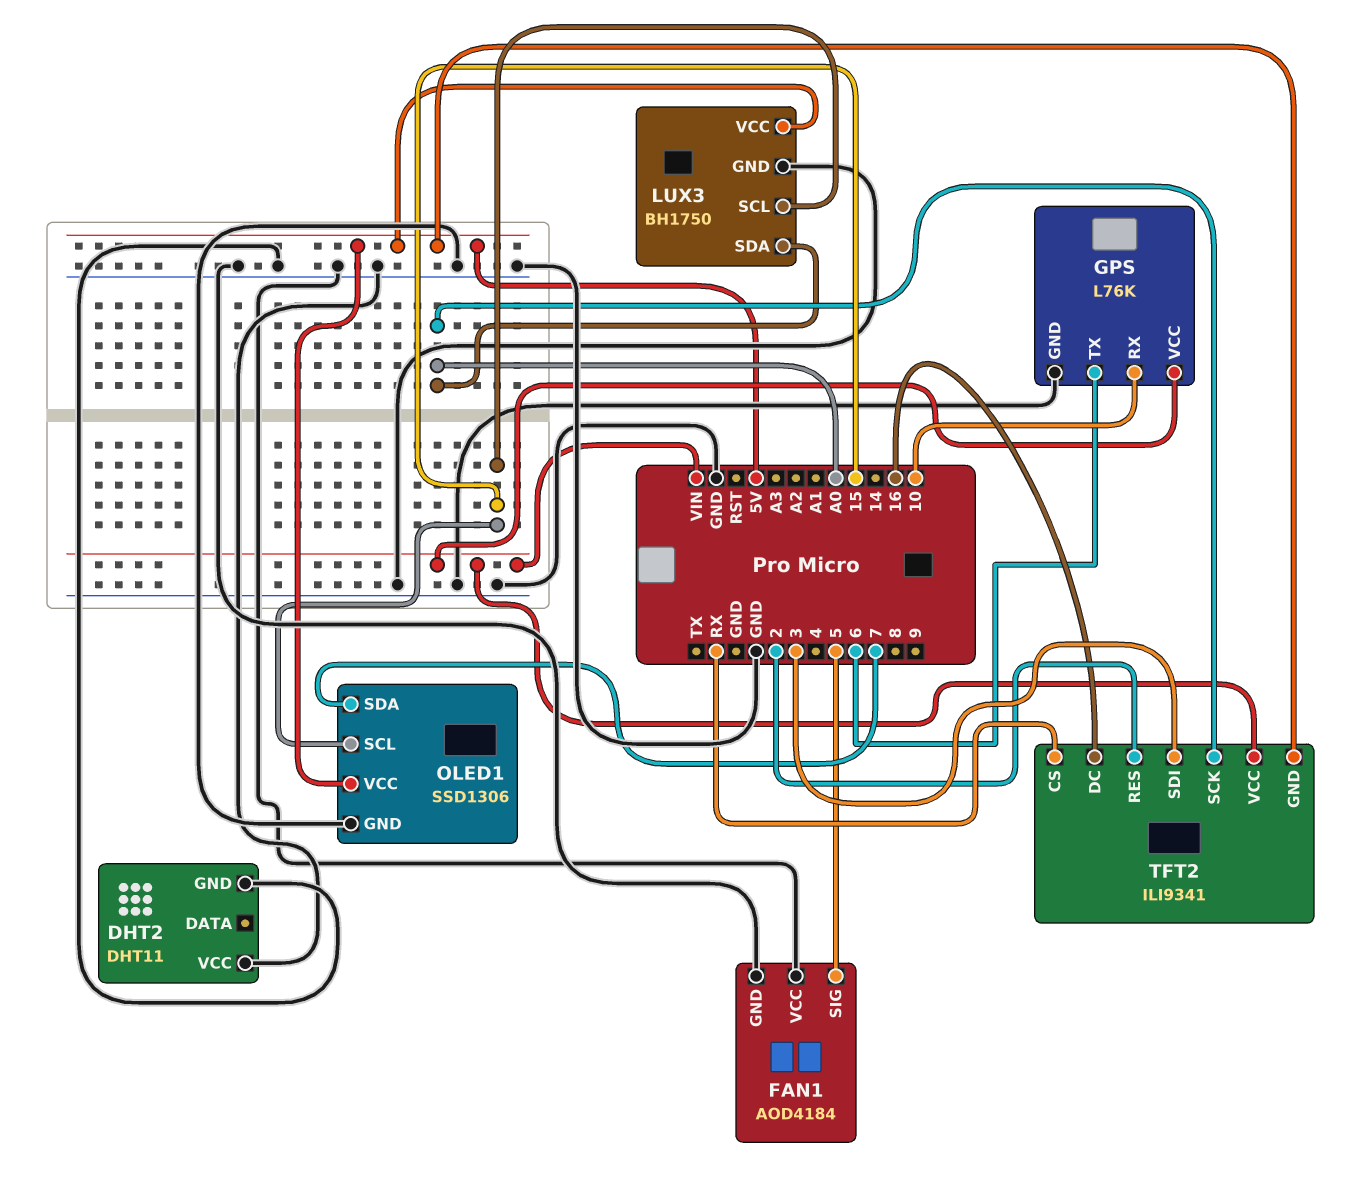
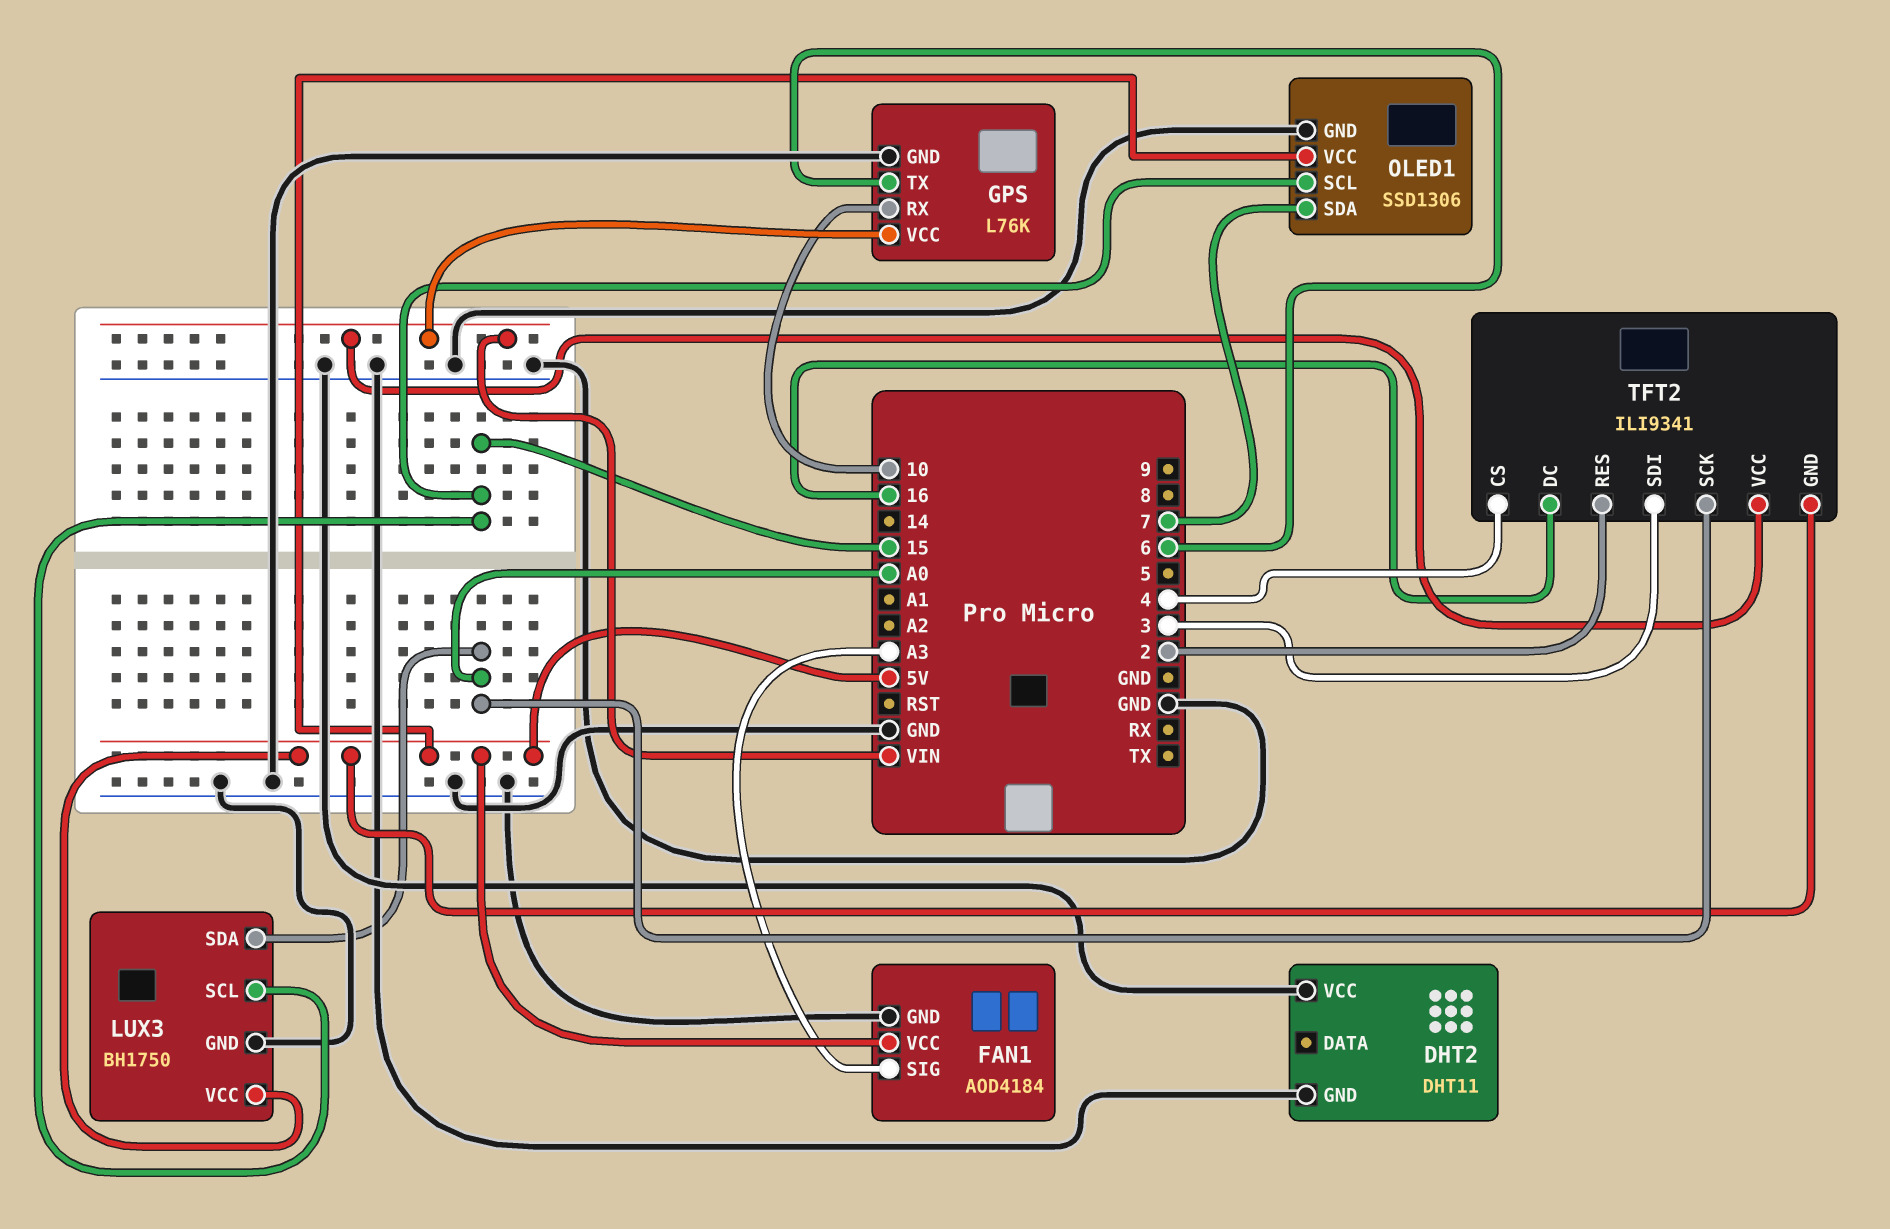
FAN1 pin SIG: 5 -> A3
FAN1 pin VCC: GND -> 5V
TFT2 pin CS: RX -> 4

